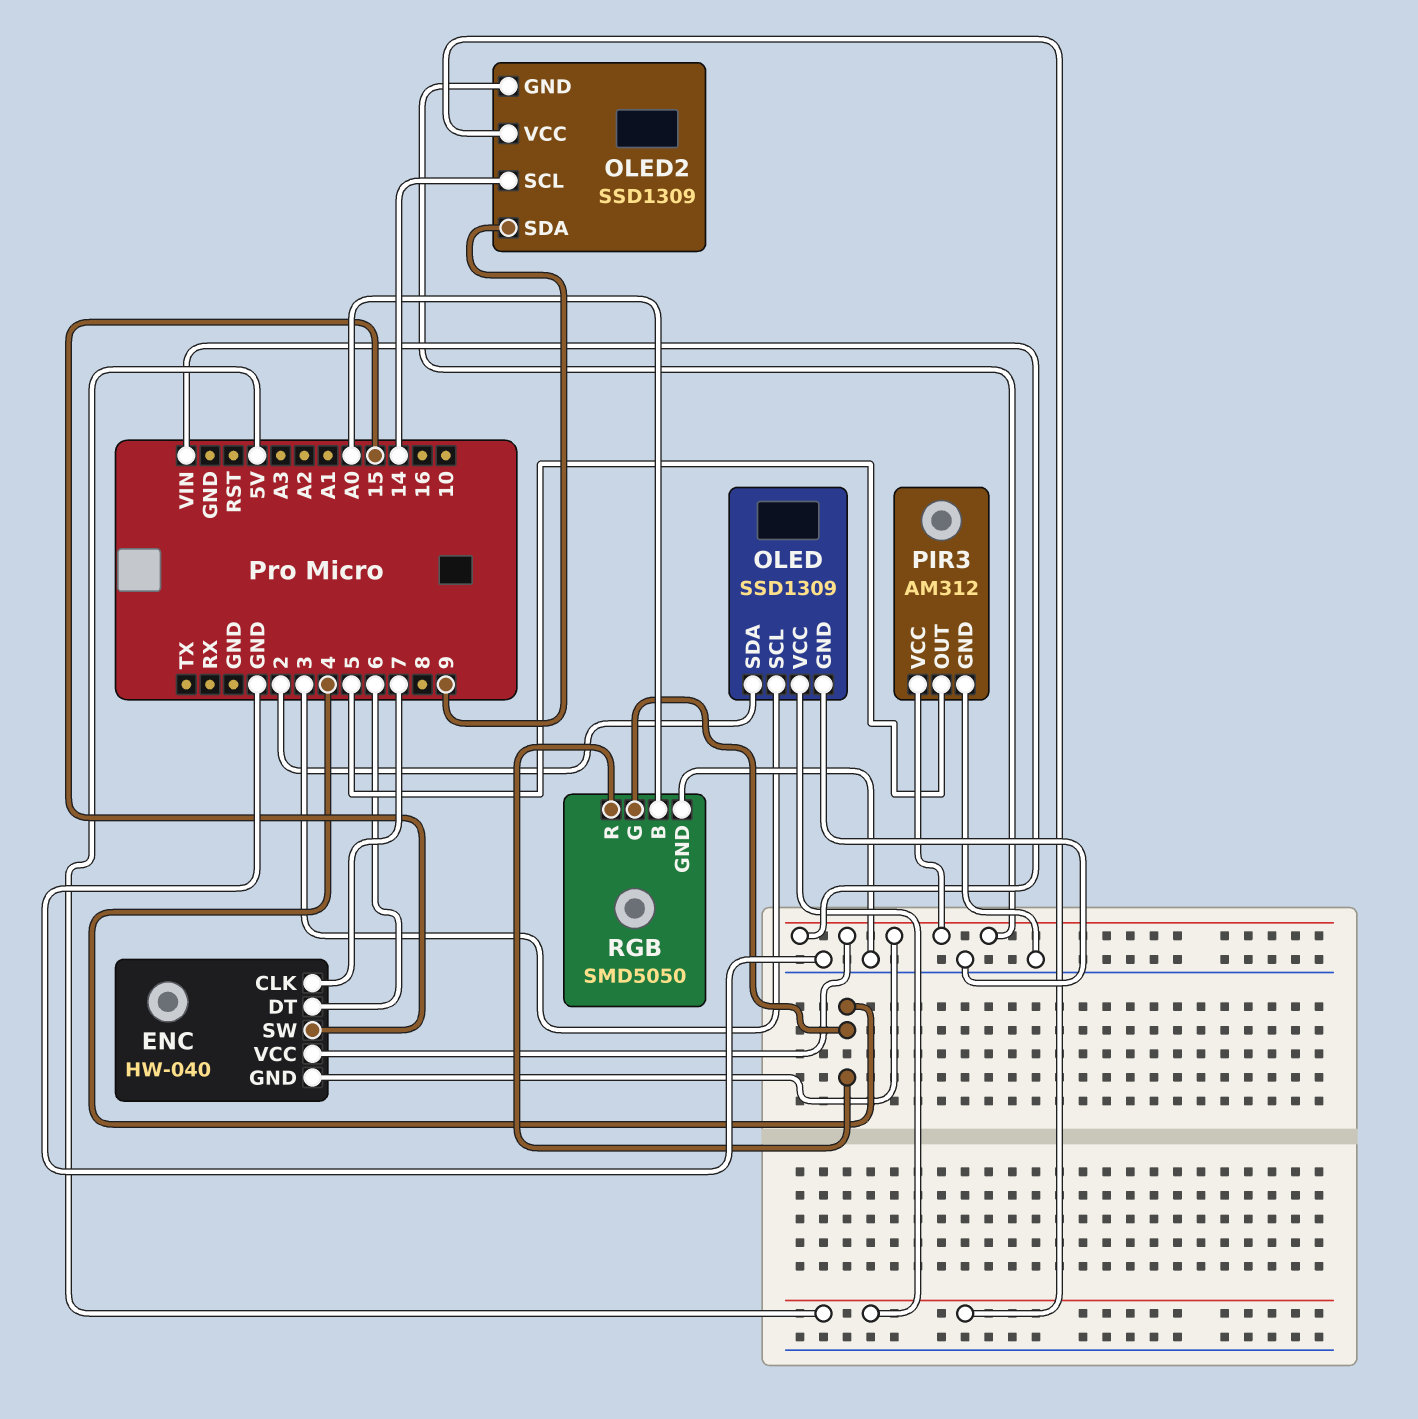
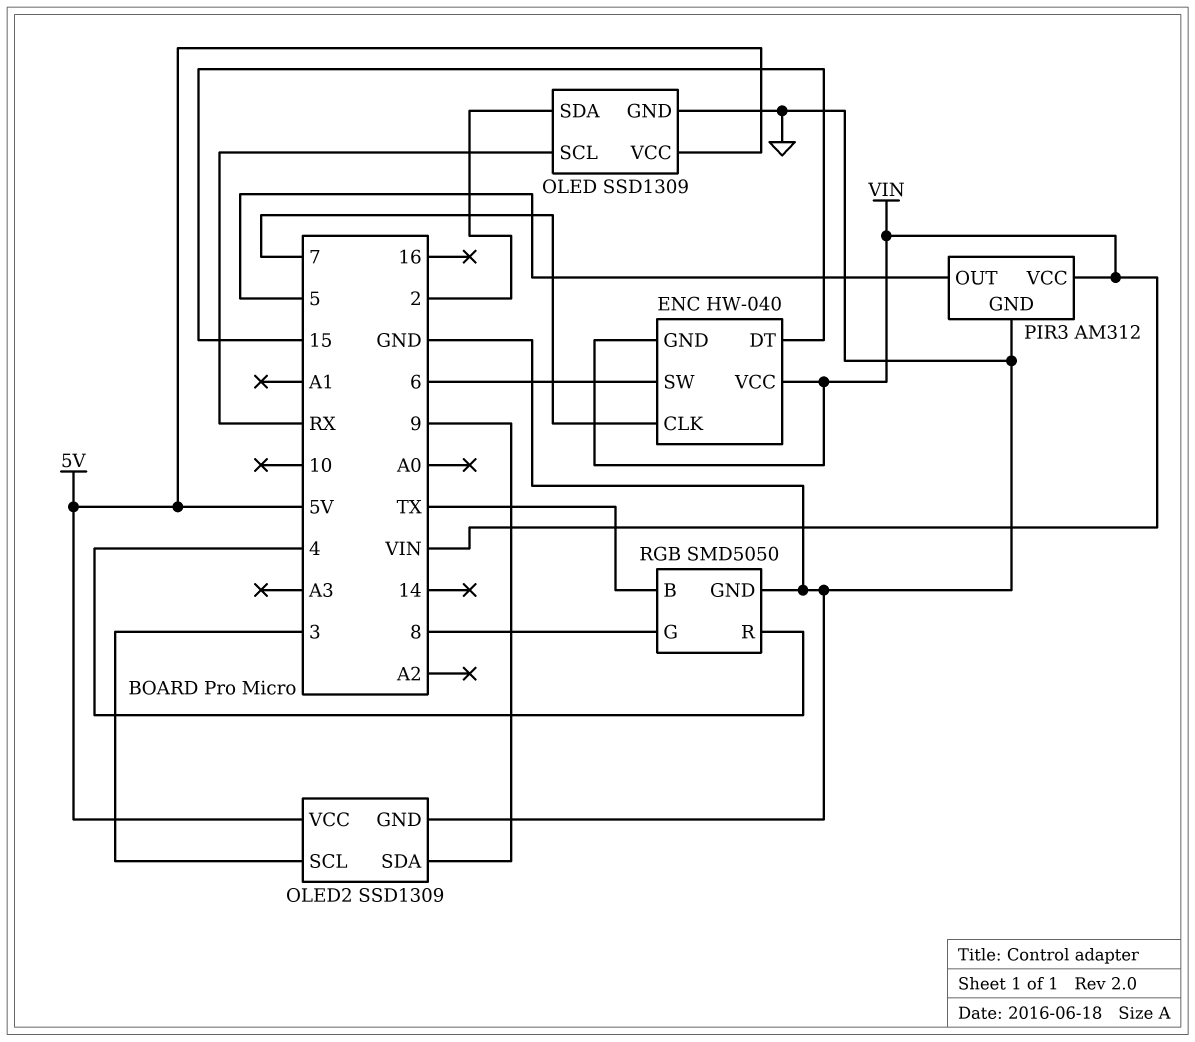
ENC pin DT: 6 -> 15
ENC pin SW: 15 -> 6
OLED pin SCL: 3 -> RX
OLED2 pin GND: VIN -> GND
OLED2 pin SCL: 14 -> 3
RGB pin B: A0 -> TX
RGB pin G: 4 -> 8

